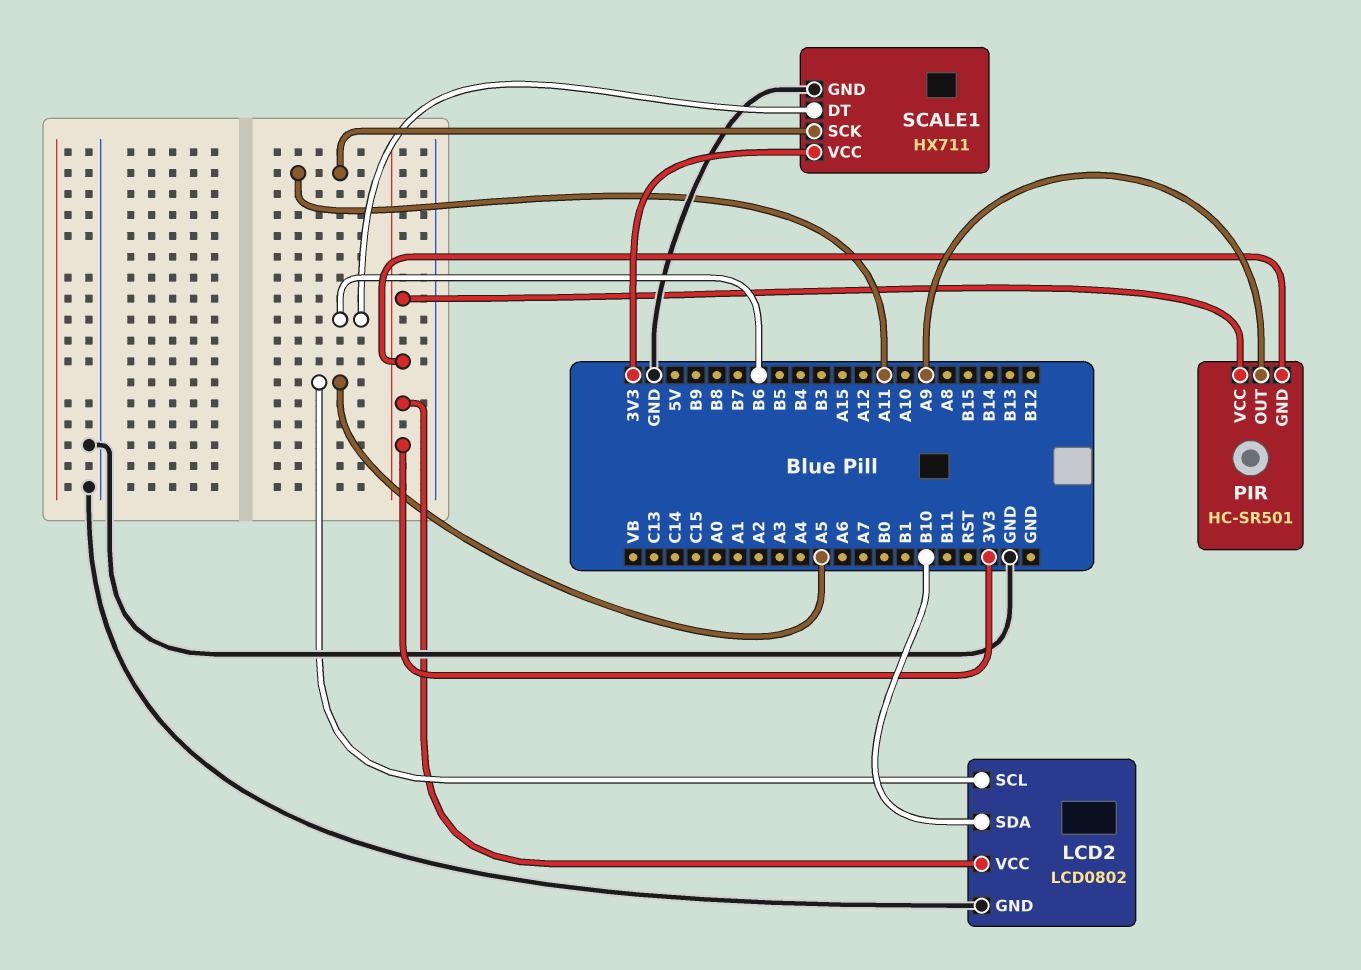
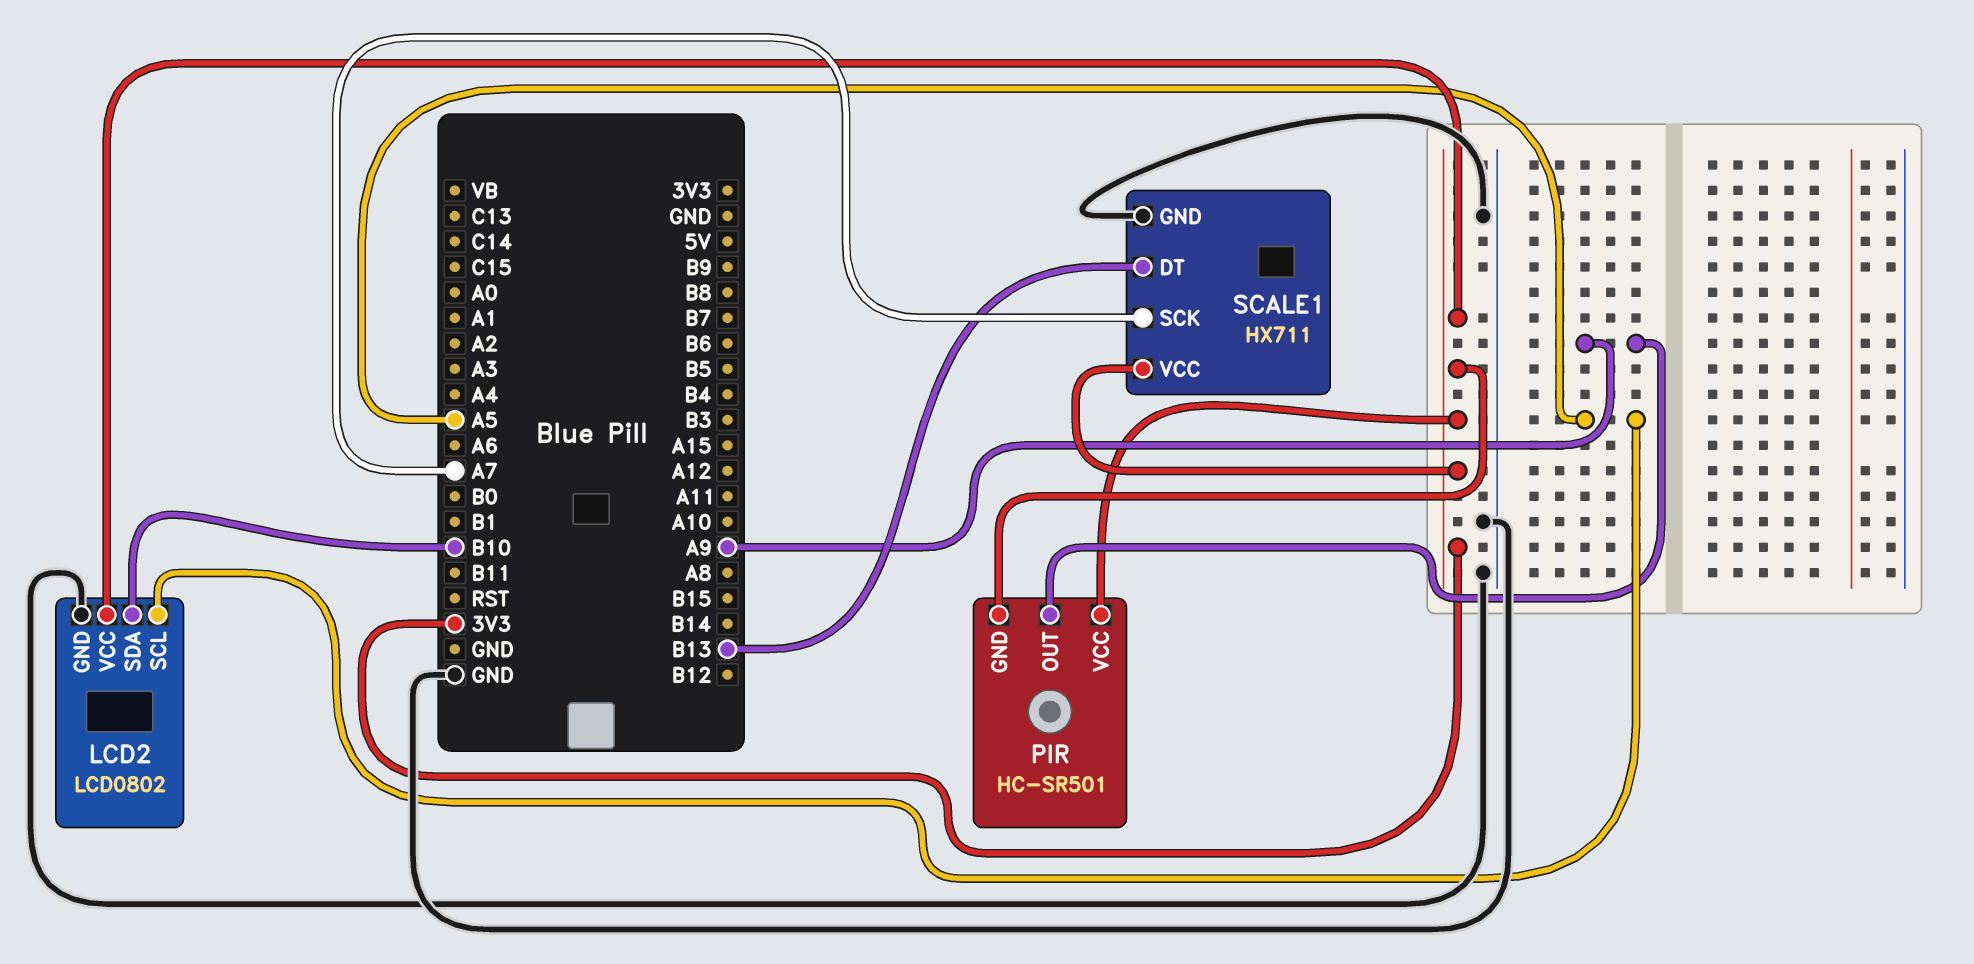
SCALE1 pin DT: B6 -> B13
SCALE1 pin SCK: A11 -> A7

